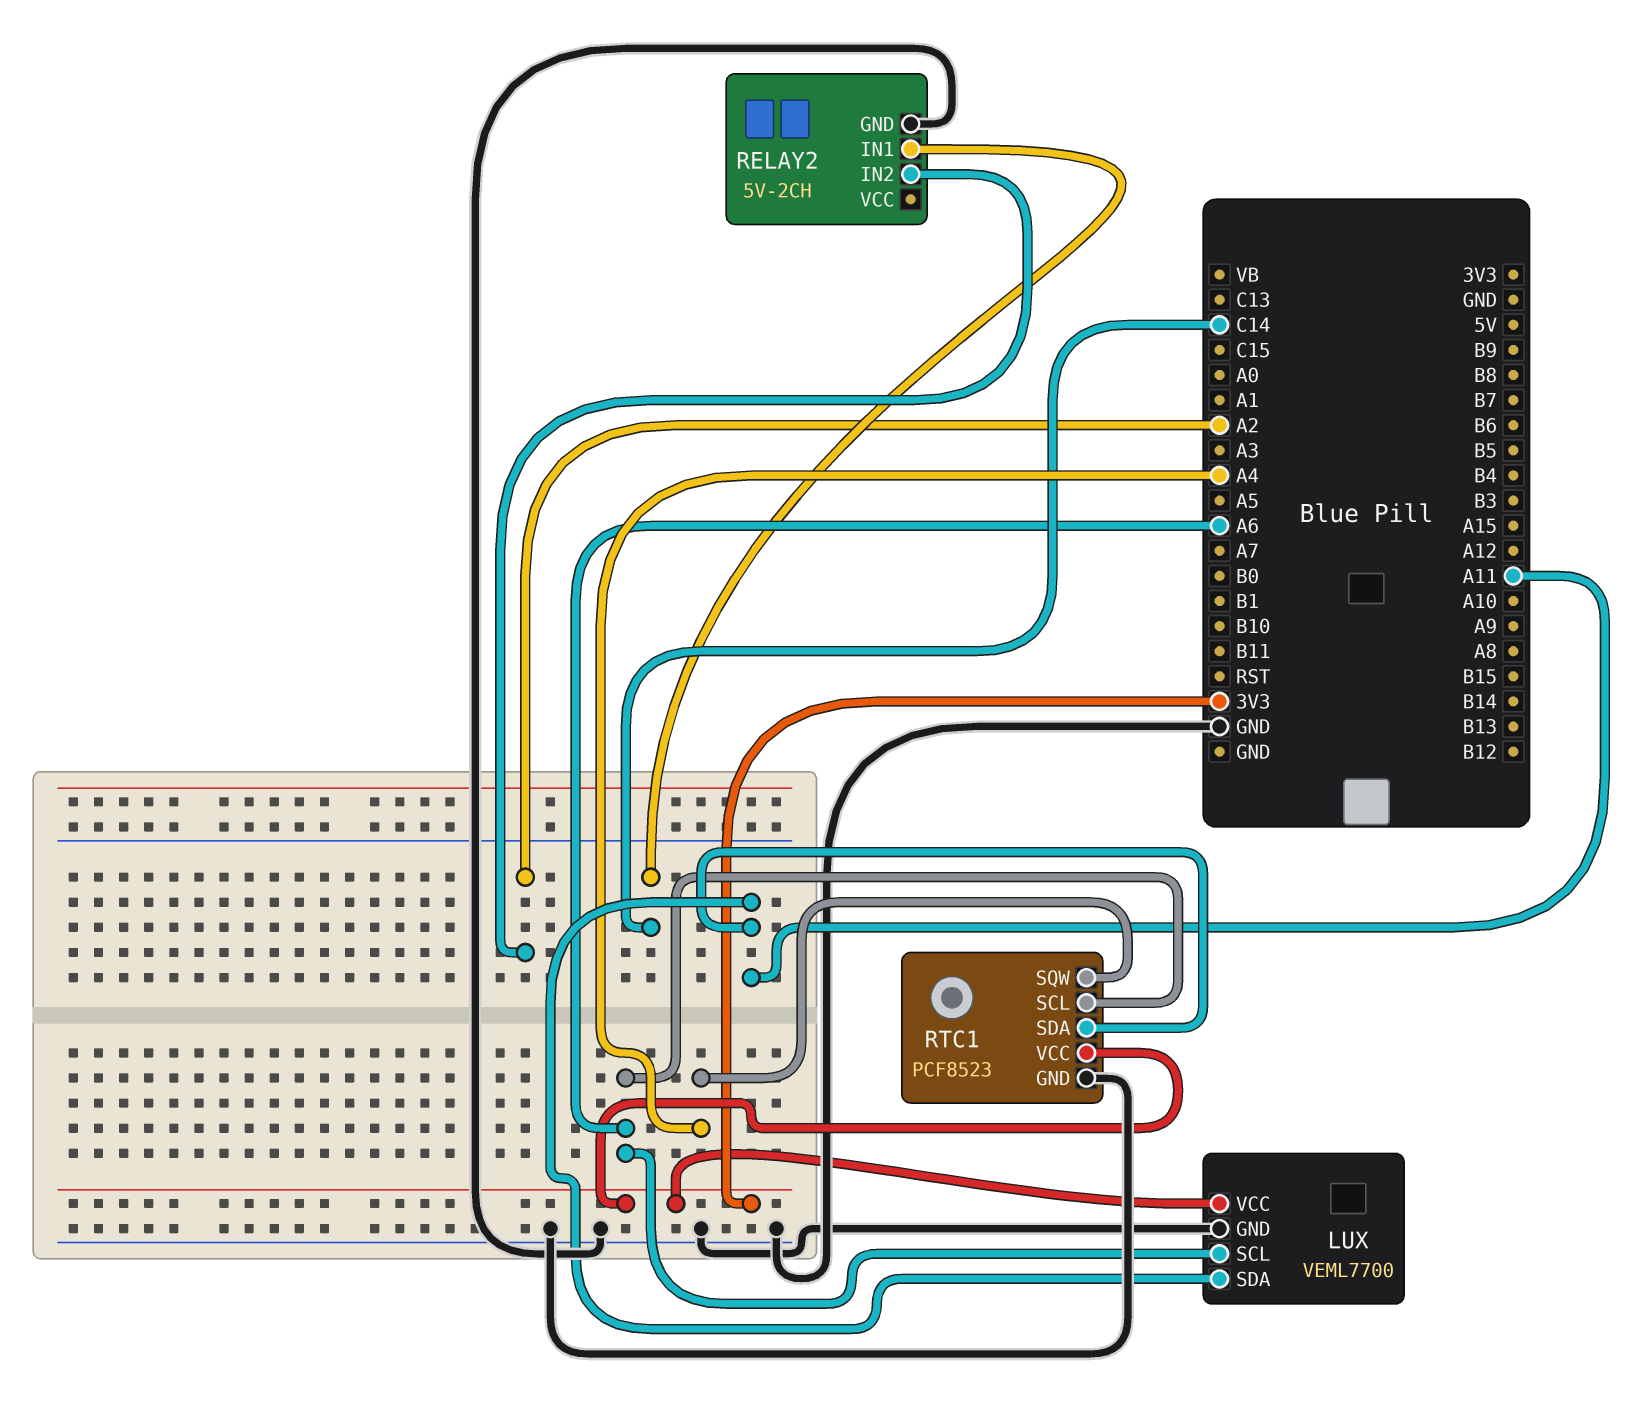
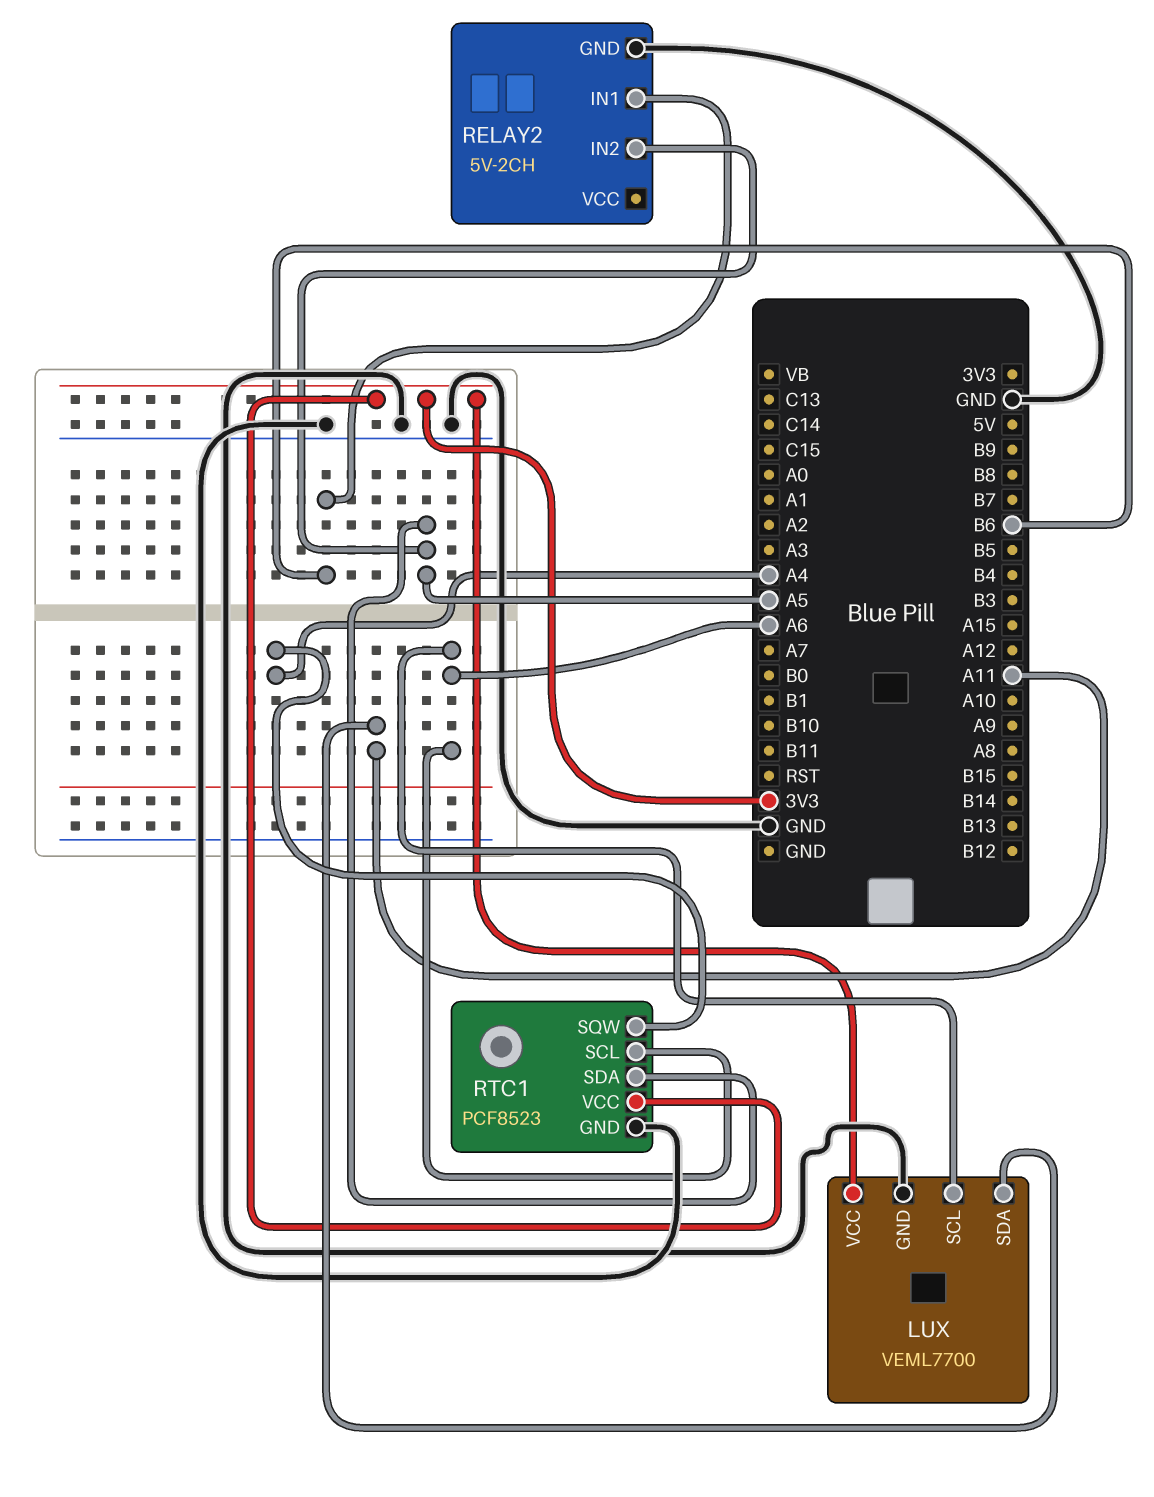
RELAY2 pin IN1: C14 -> B6
RELAY2 pin IN2: A2 -> A5
RTC1 pin SDA: A11 -> A5

